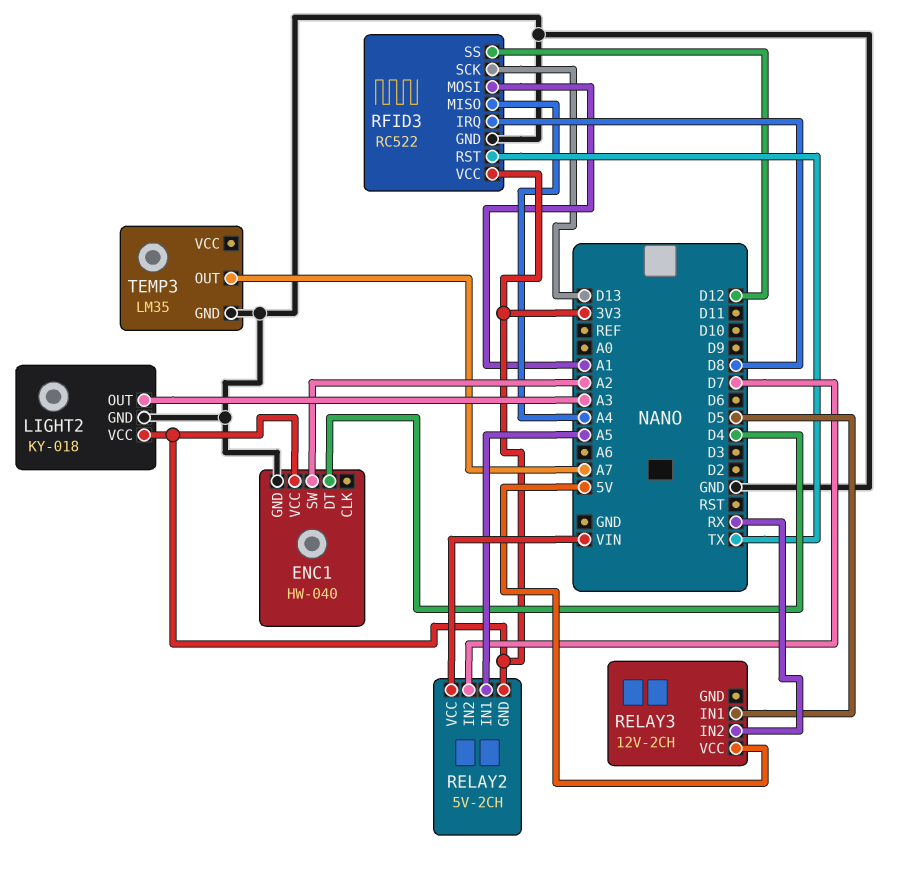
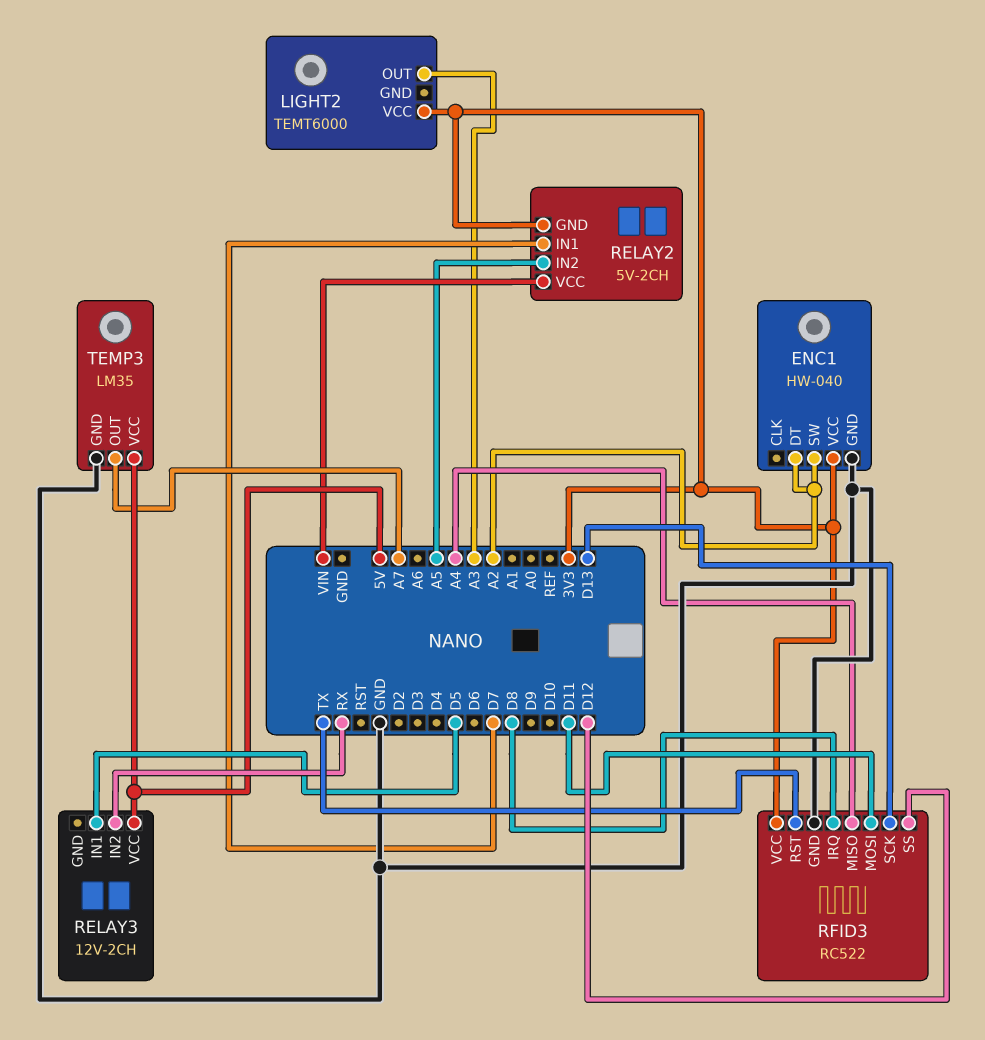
ENC1 pin DT: D4 -> A2
LIGHT2: KY-018 -> TEMT6000
LIGHT2 pin GND: GND -> none
RELAY2 pin IN1: A5 -> D7
RELAY2 pin IN2: D7 -> A5
RFID3 pin MOSI: A1 -> D11
TEMP3 pin VCC: none -> 5V

